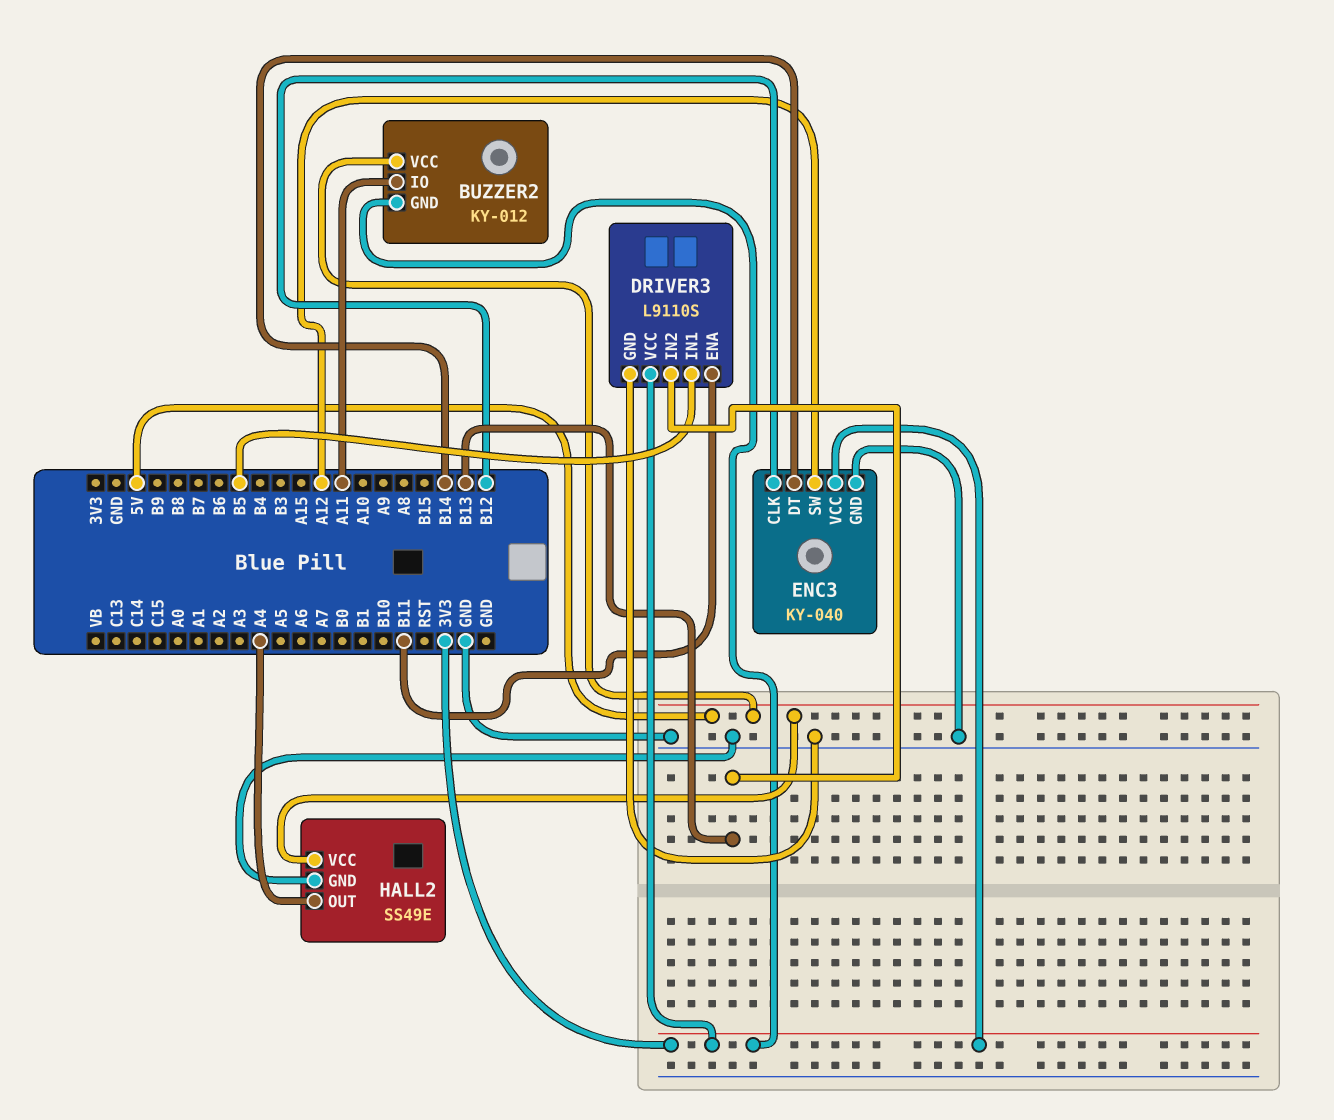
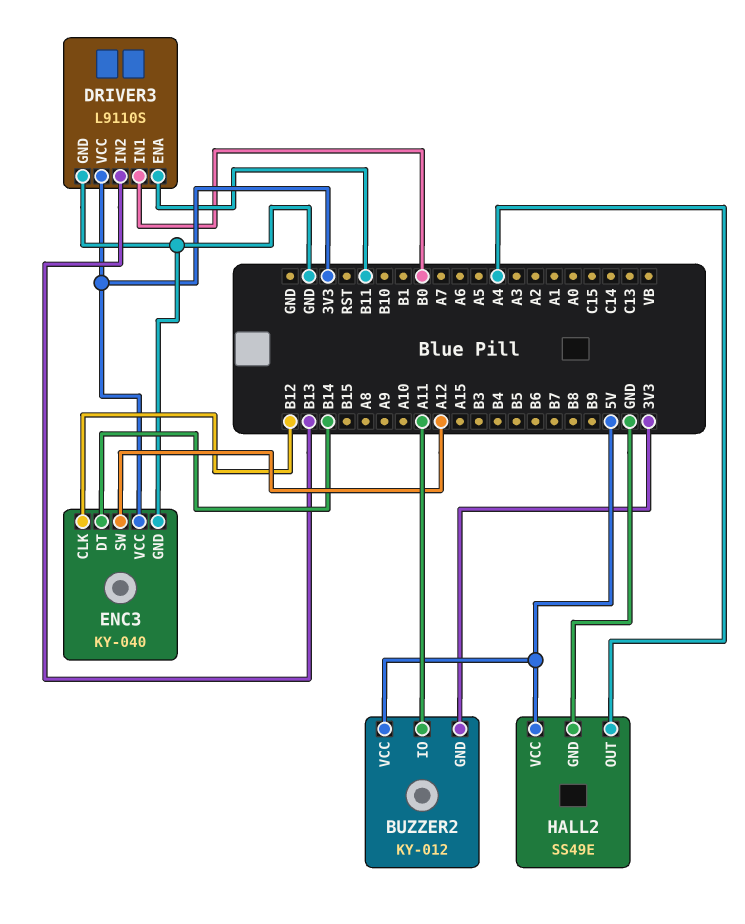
DRIVER3 pin IN1: B5 -> B0

